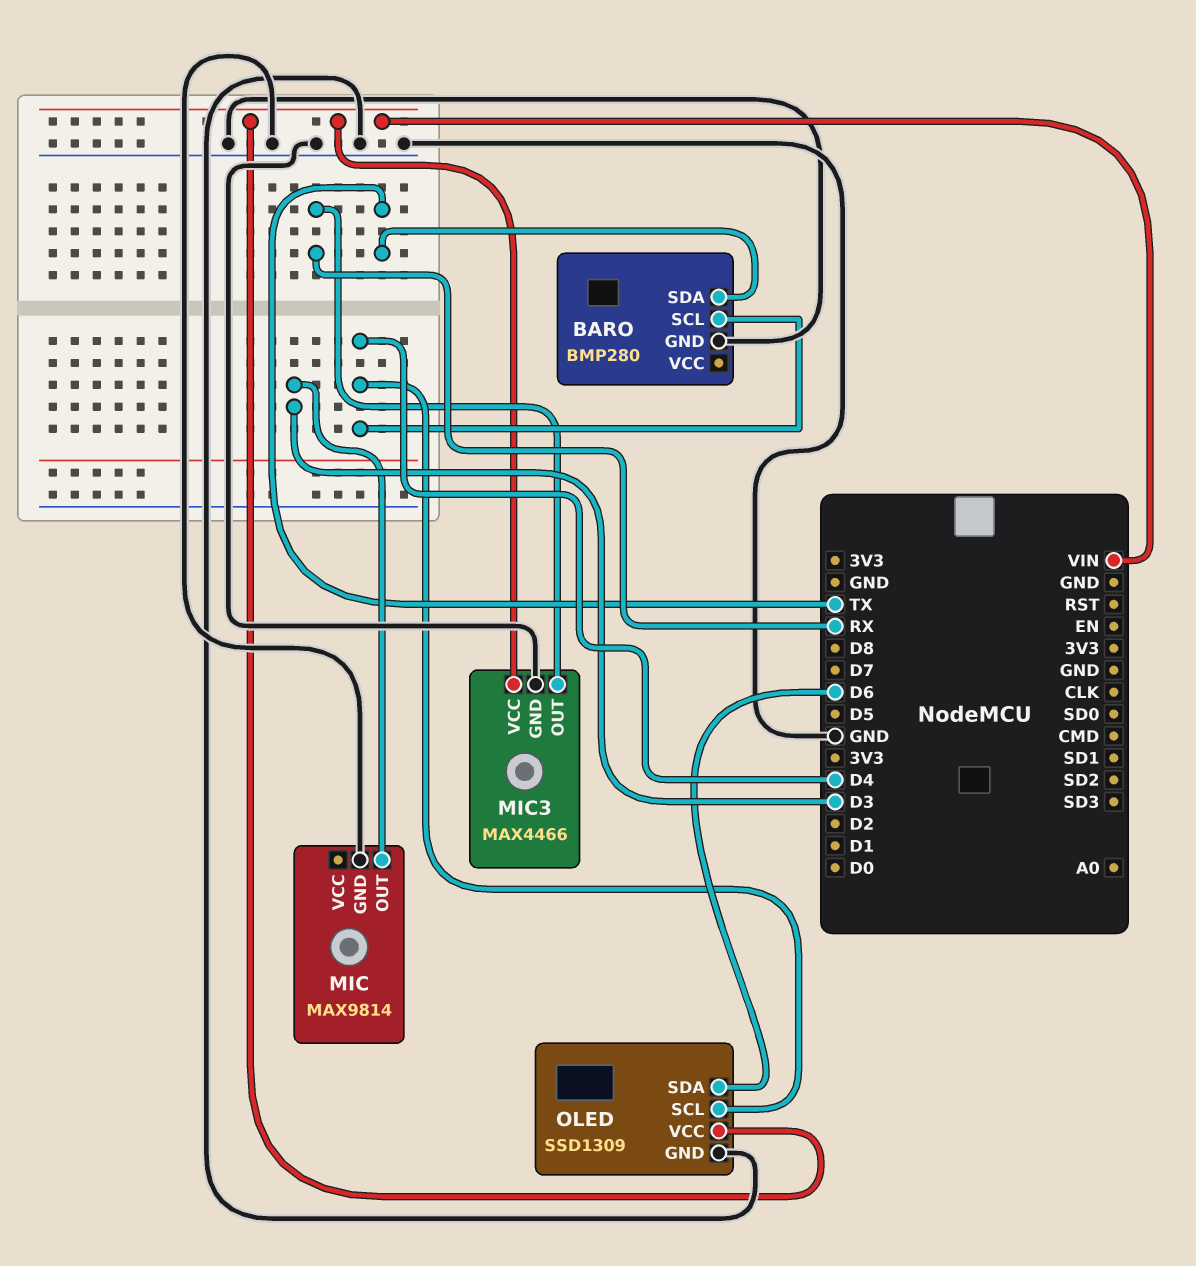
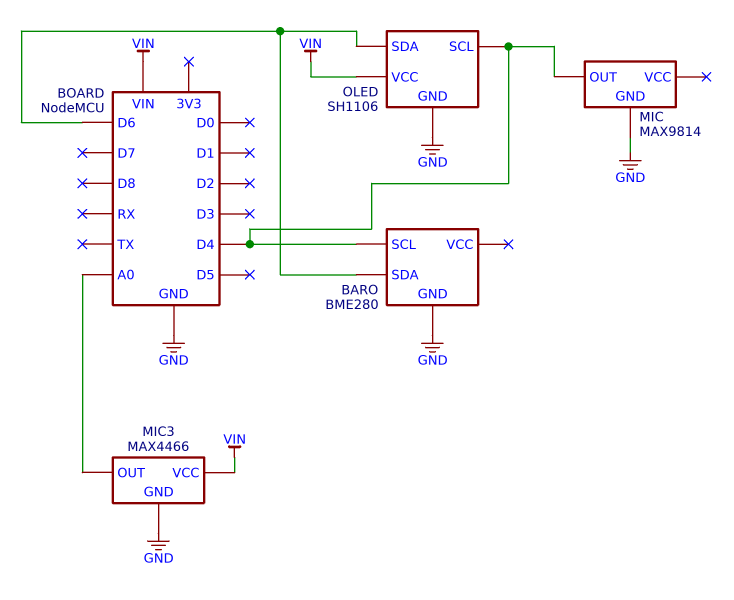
BARO: BMP280 -> BME280
BARO pin SDA: TX -> D6
MIC pin OUT: D3 -> D4
MIC3 pin OUT: RX -> A0
OLED: SSD1309 -> SH1106

